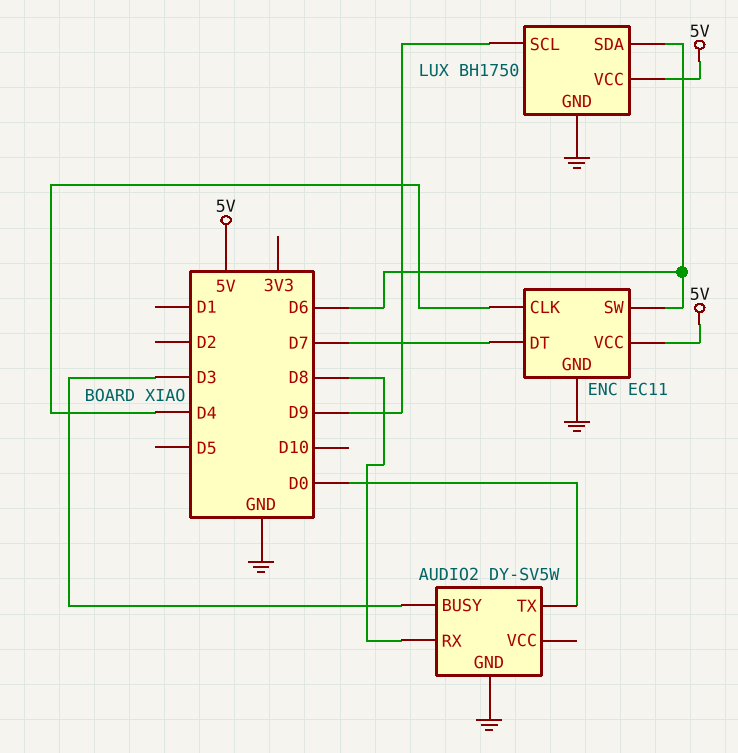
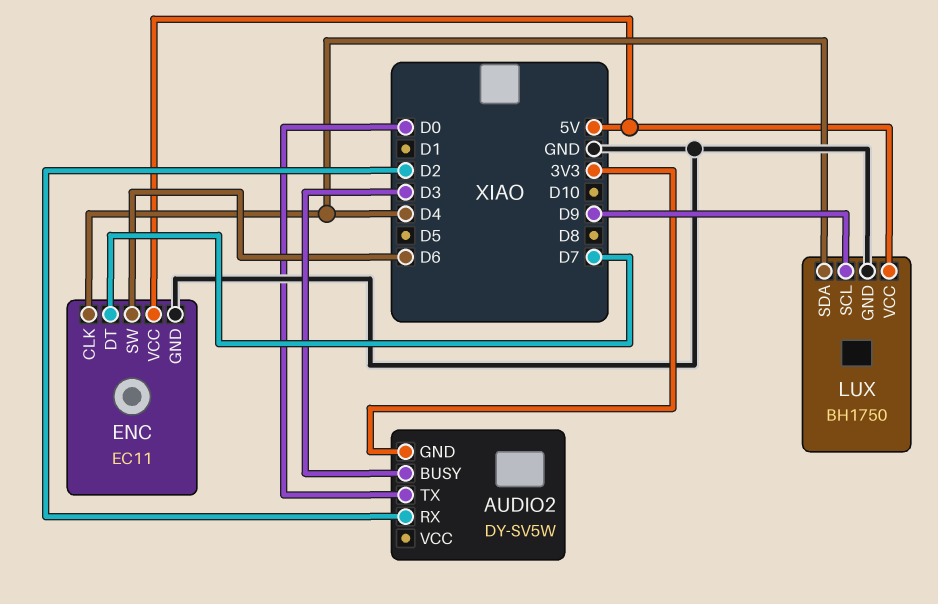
AUDIO2 pin GND: GND -> 3V3
AUDIO2 pin RX: D8 -> D2
LUX pin SDA: D6 -> D4

